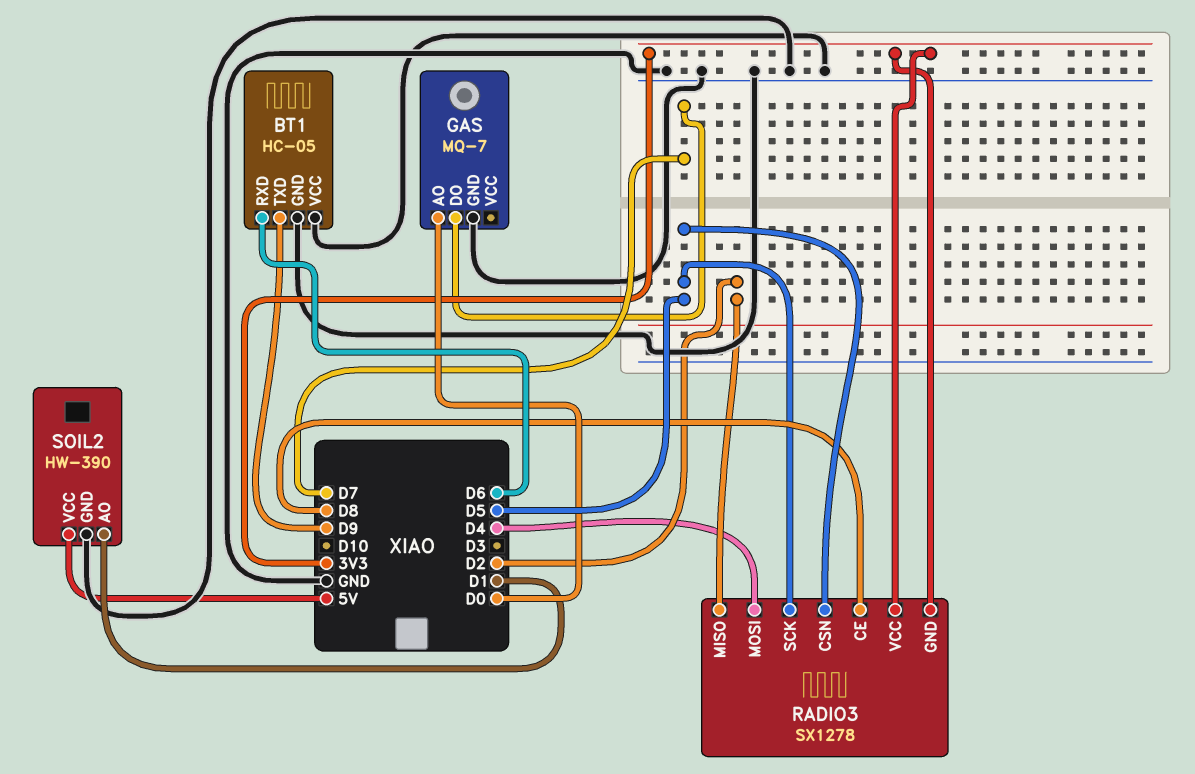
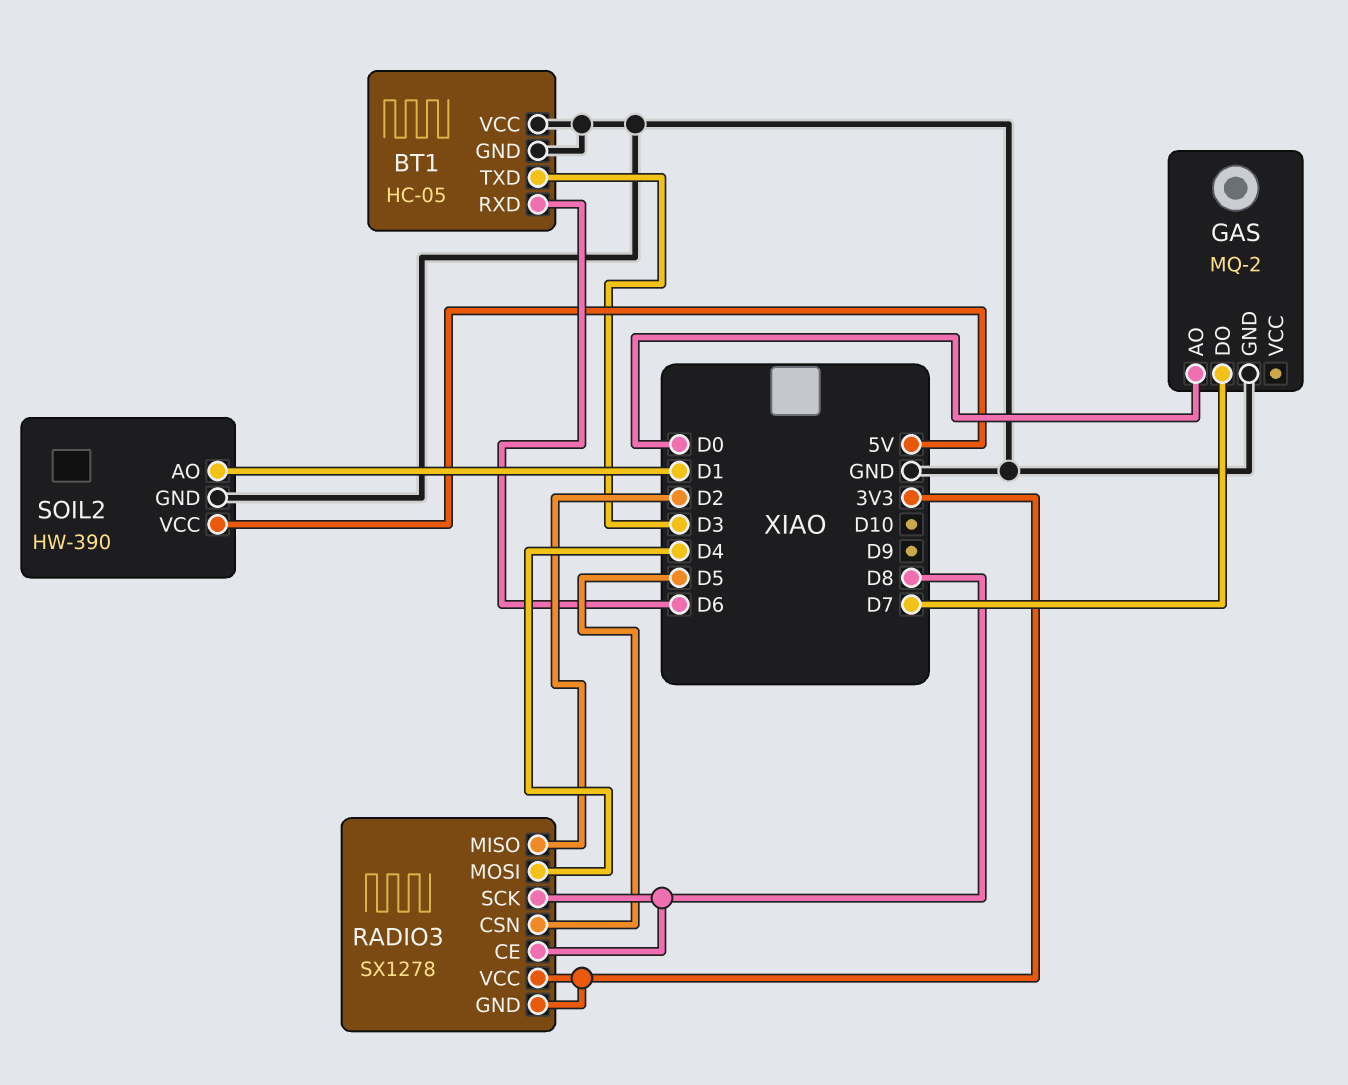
BT1 pin TXD: D9 -> D3
GAS: MQ-7 -> MQ-2
RADIO3 pin SCK: D5 -> D8

